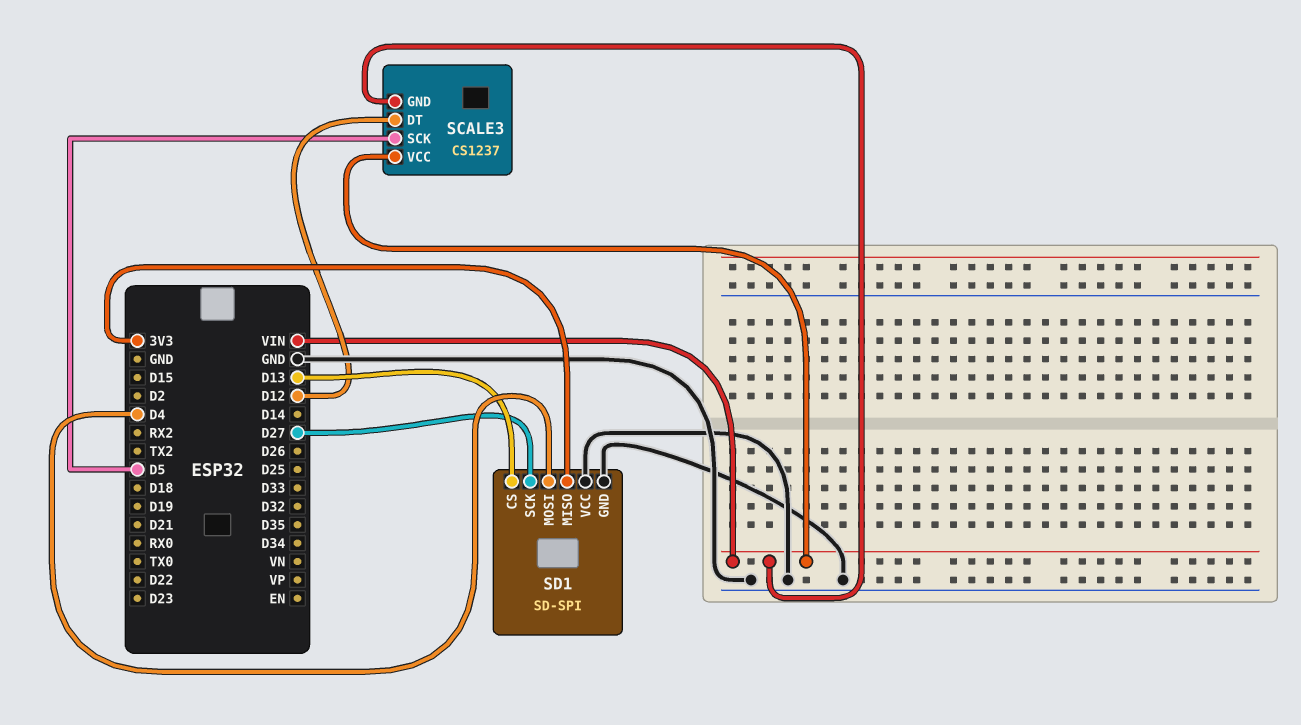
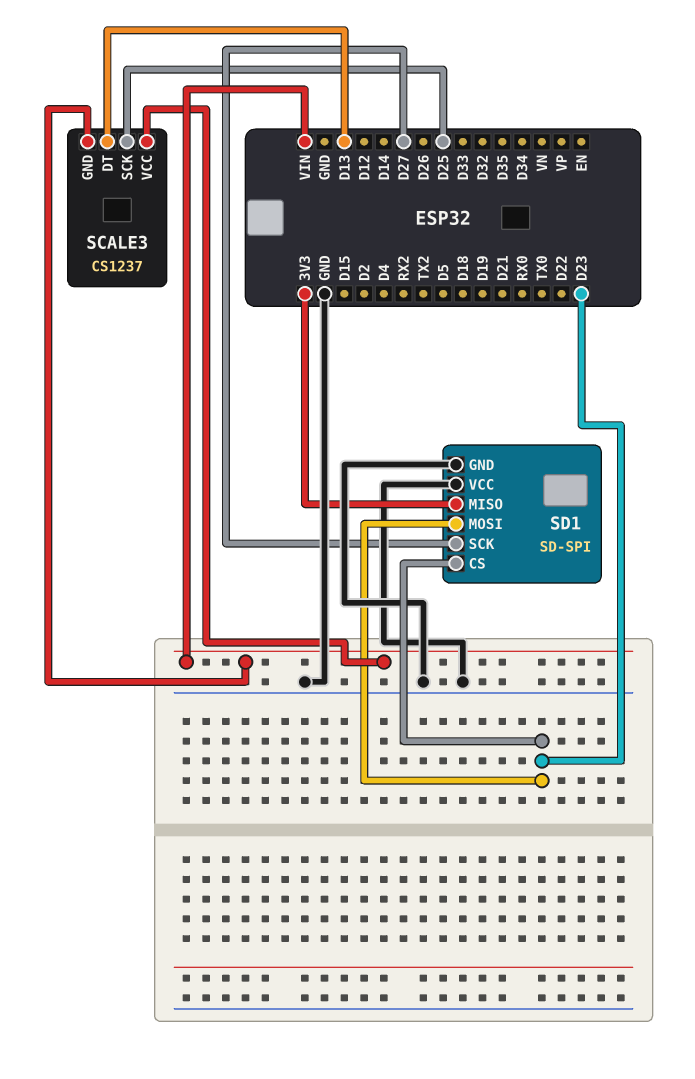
SCALE3 pin DT: D12 -> D13
SCALE3 pin SCK: D5 -> D25
SD1 pin CS: D13 -> D23
SD1 pin MOSI: D4 -> D23

